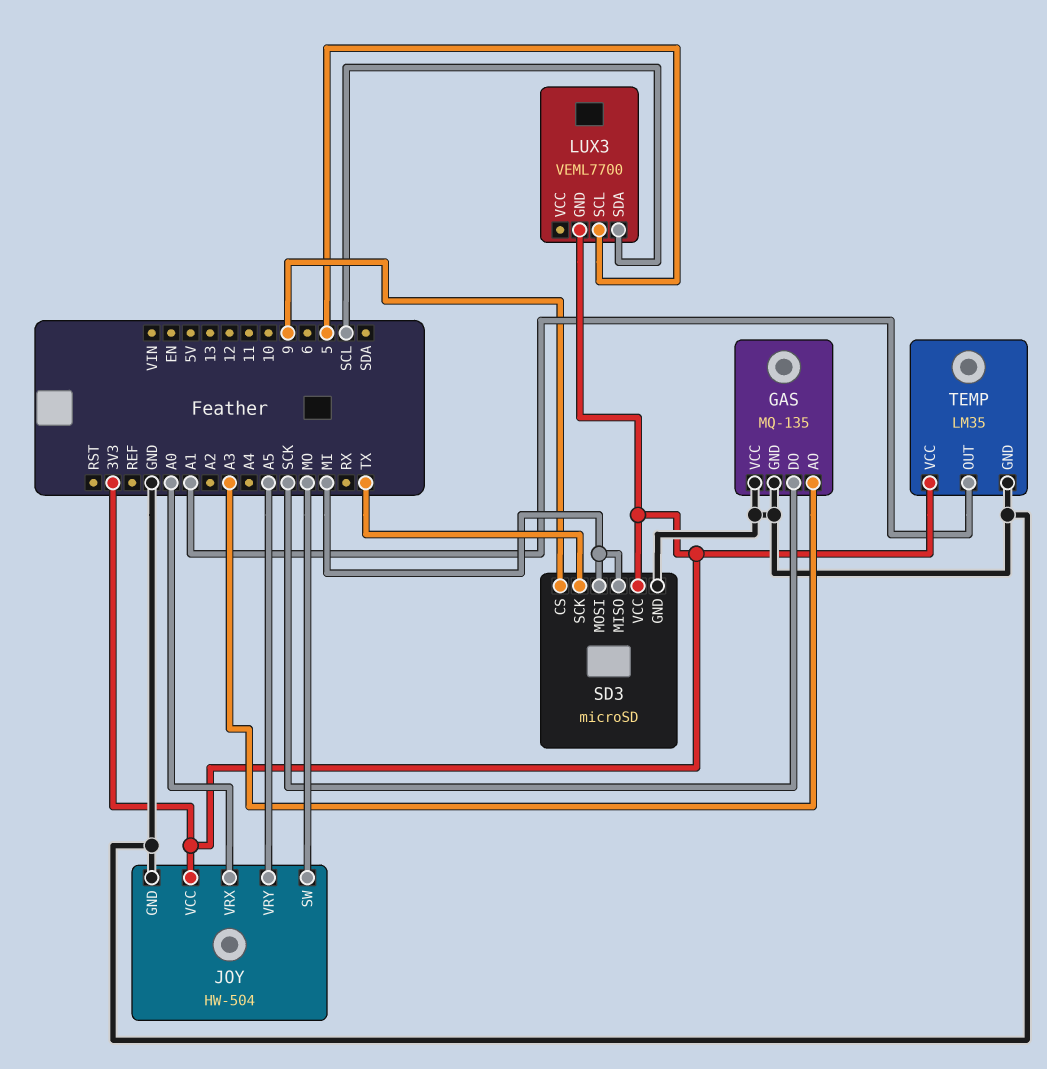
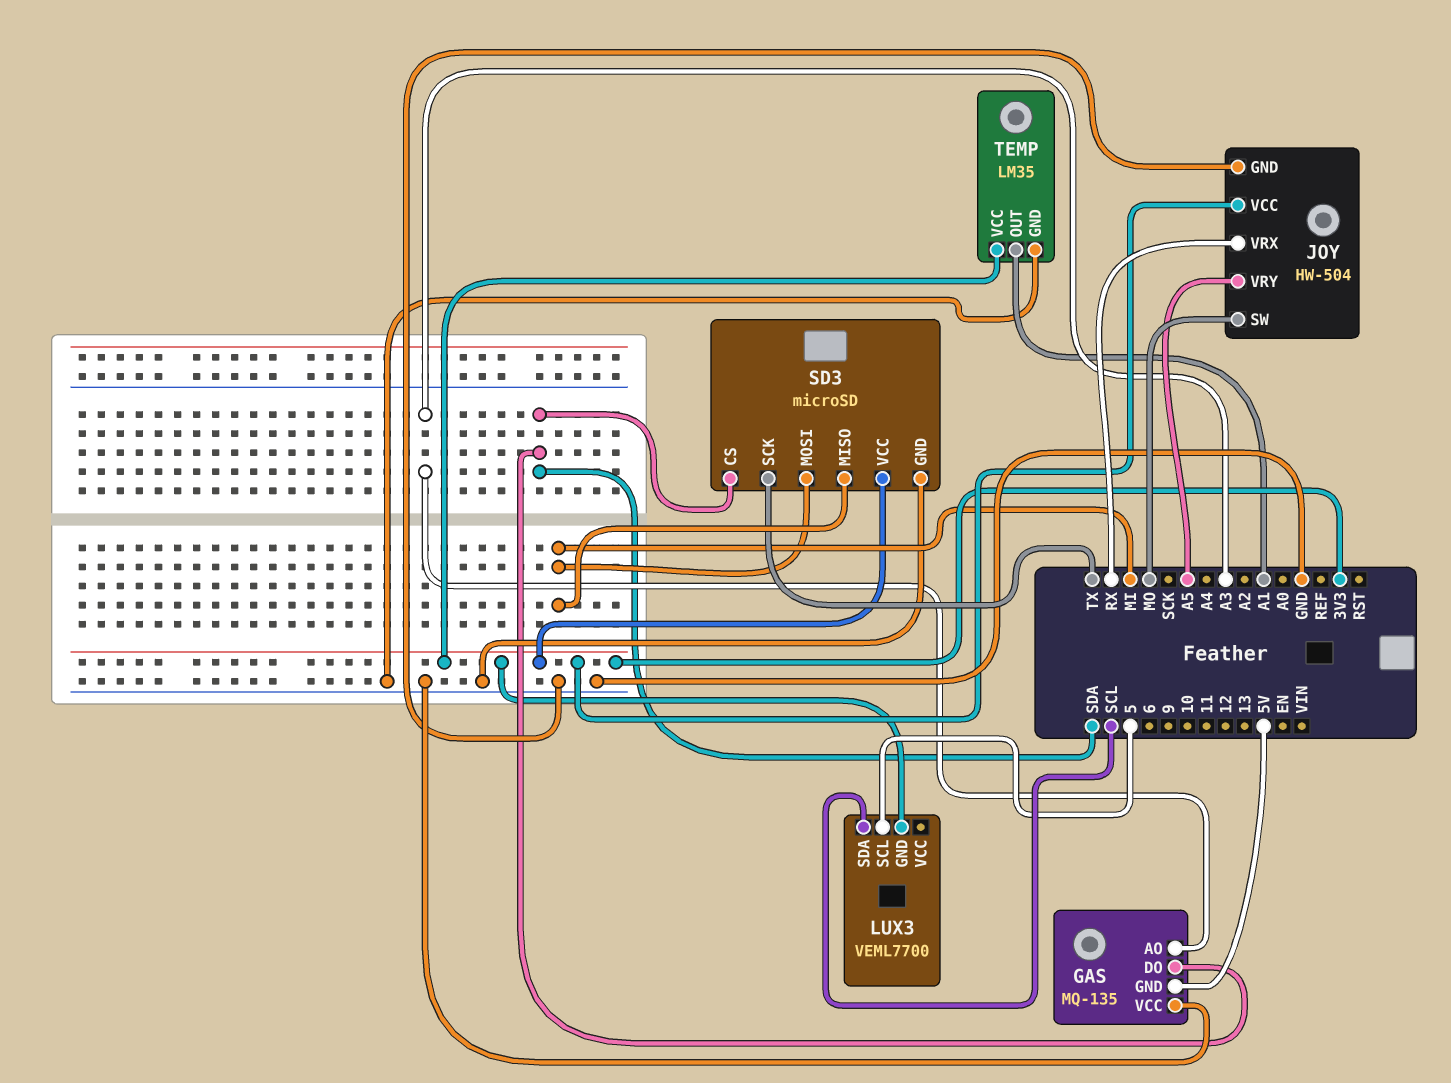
GAS pin DO: SCK -> SDA
GAS pin GND: GND -> 5V
JOY pin VRX: A0 -> RX
SD3 pin CS: 9 -> SDA

